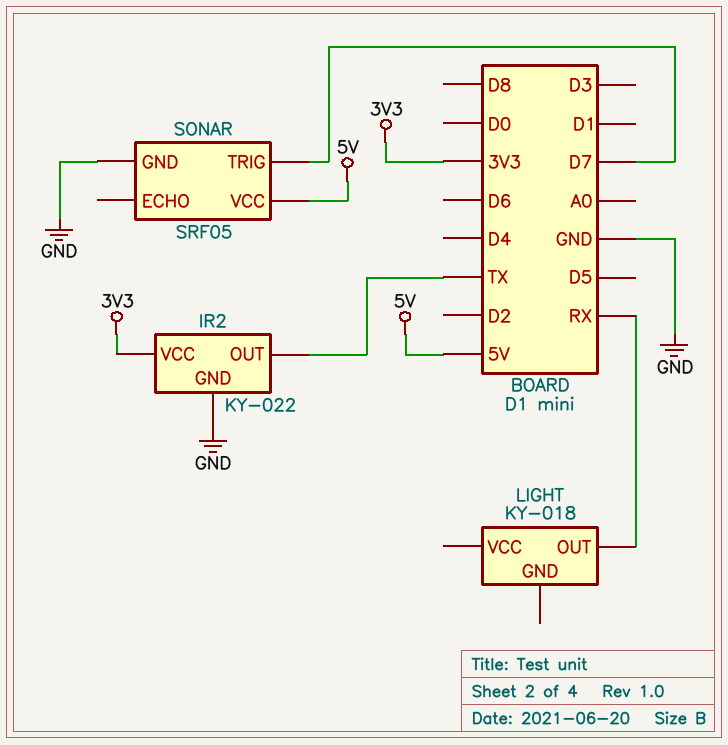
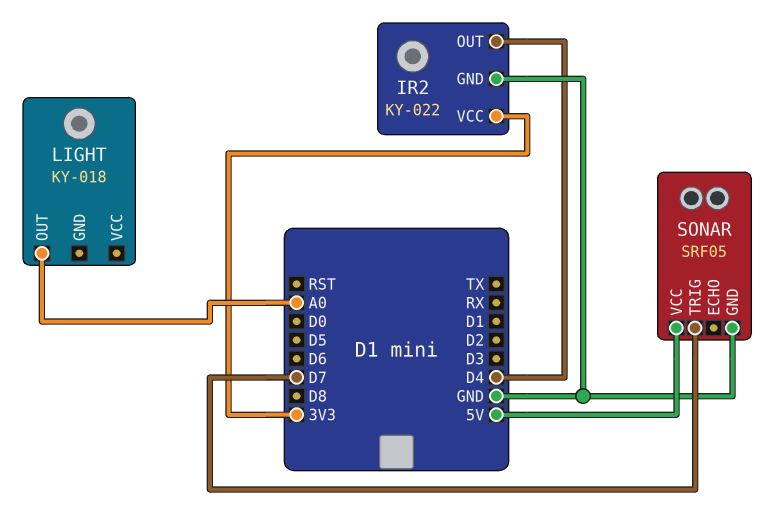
IR2 pin OUT: TX -> D4
LIGHT pin OUT: RX -> A0

